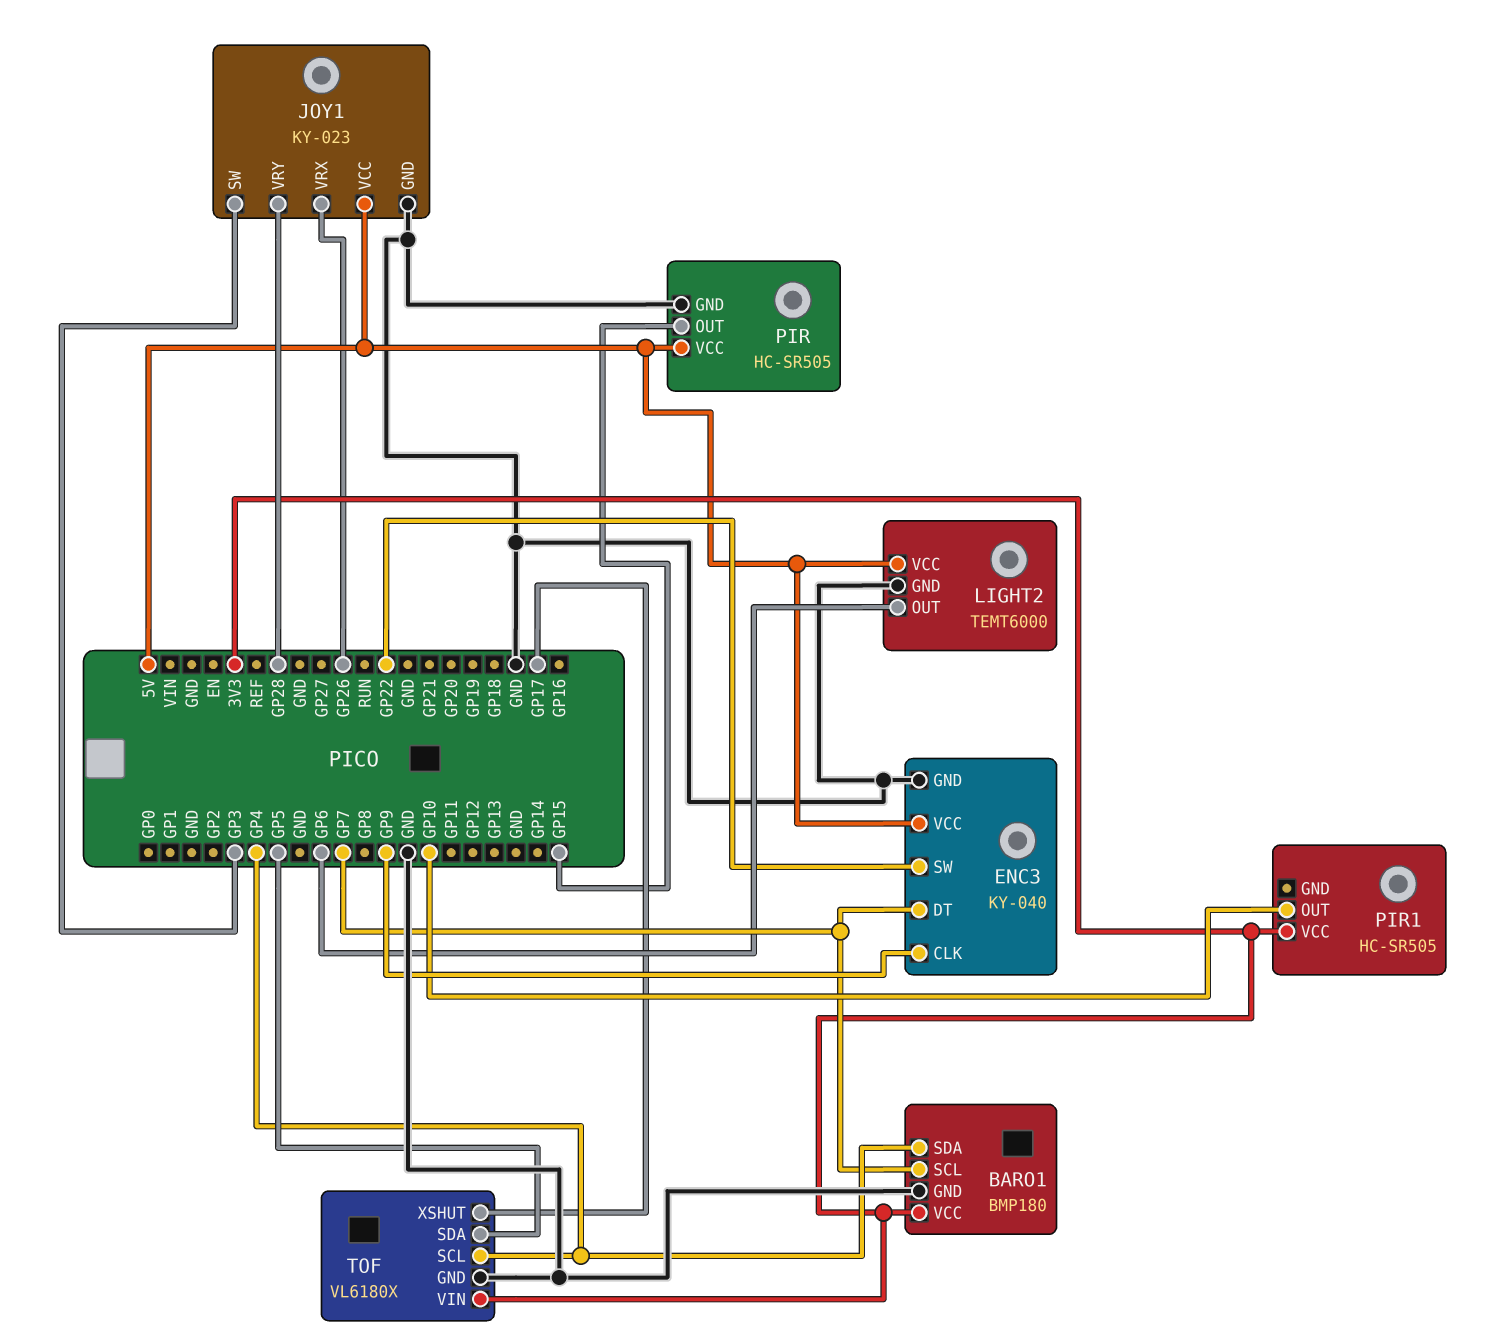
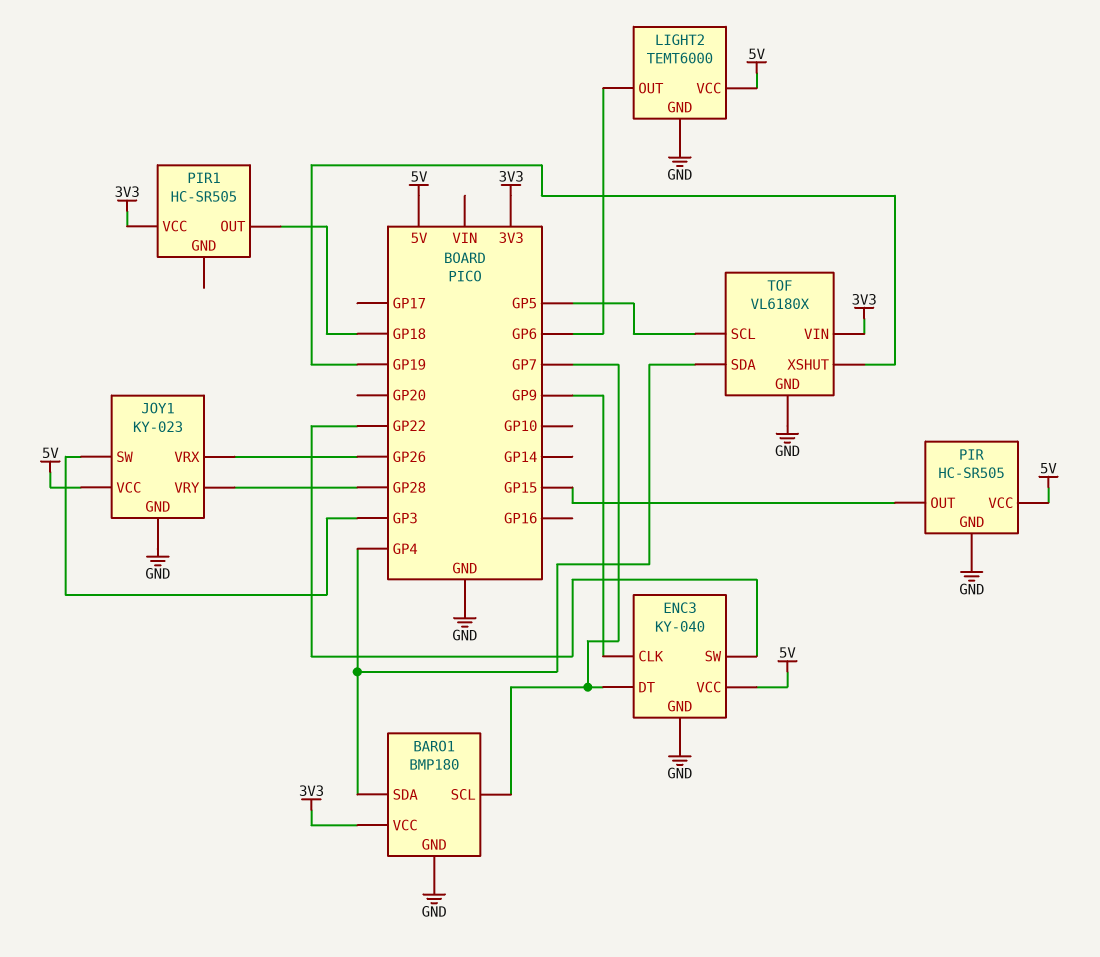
PIR1 pin OUT: GP10 -> GP18
TOF pin SCL: GP4 -> GP5
TOF pin SDA: GP5 -> GP4
TOF pin XSHUT: GP17 -> GP19

